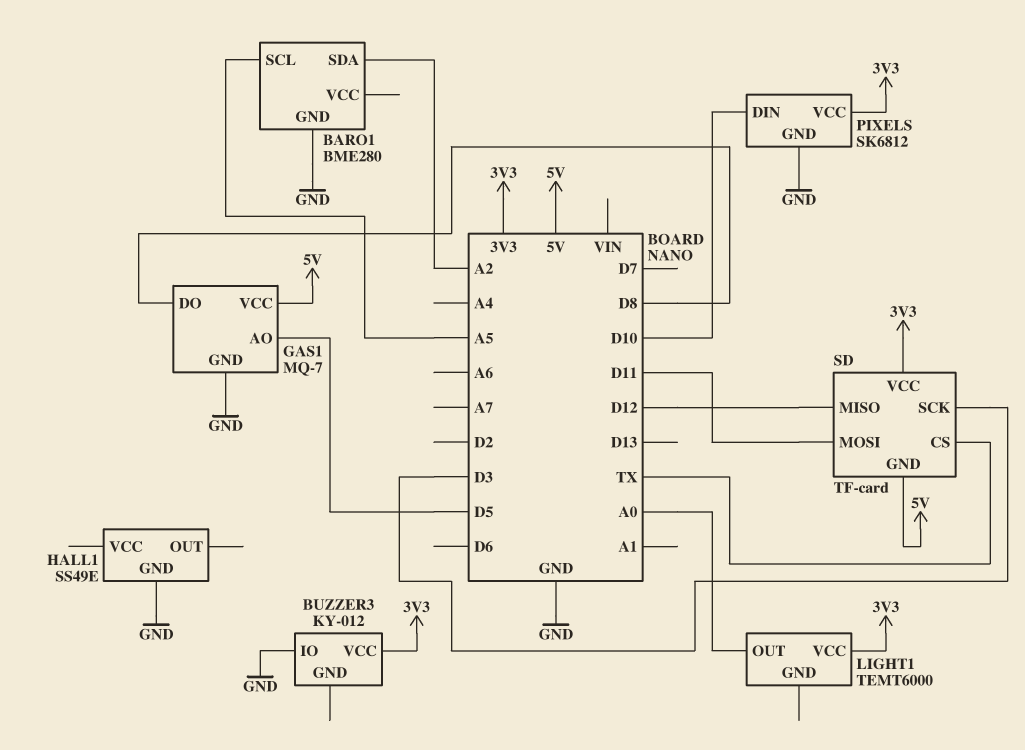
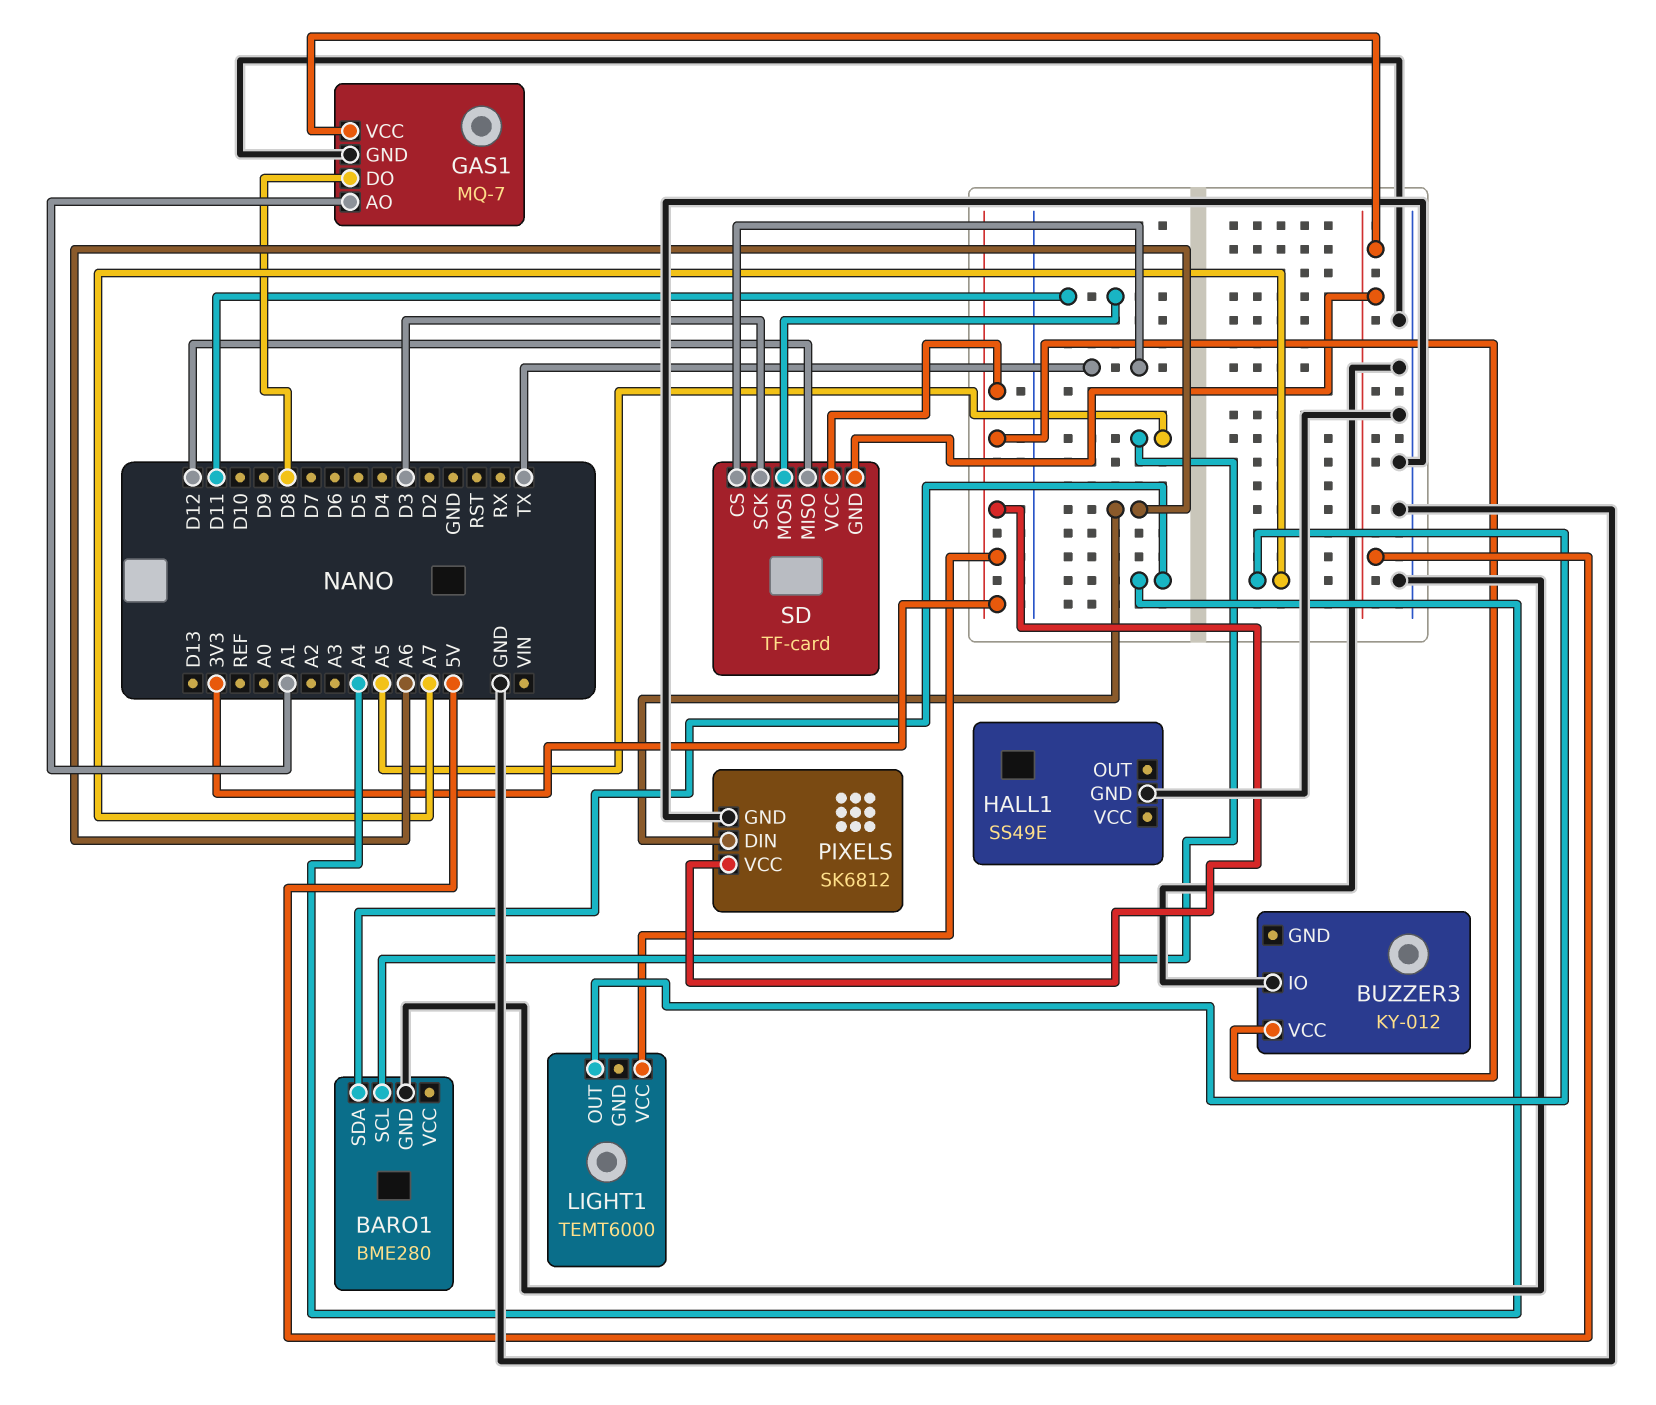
BARO1 pin SDA: A2 -> A4
GAS1 pin AO: D5 -> A1
LIGHT1 pin OUT: A0 -> A7
PIXELS pin DIN: D10 -> A6

